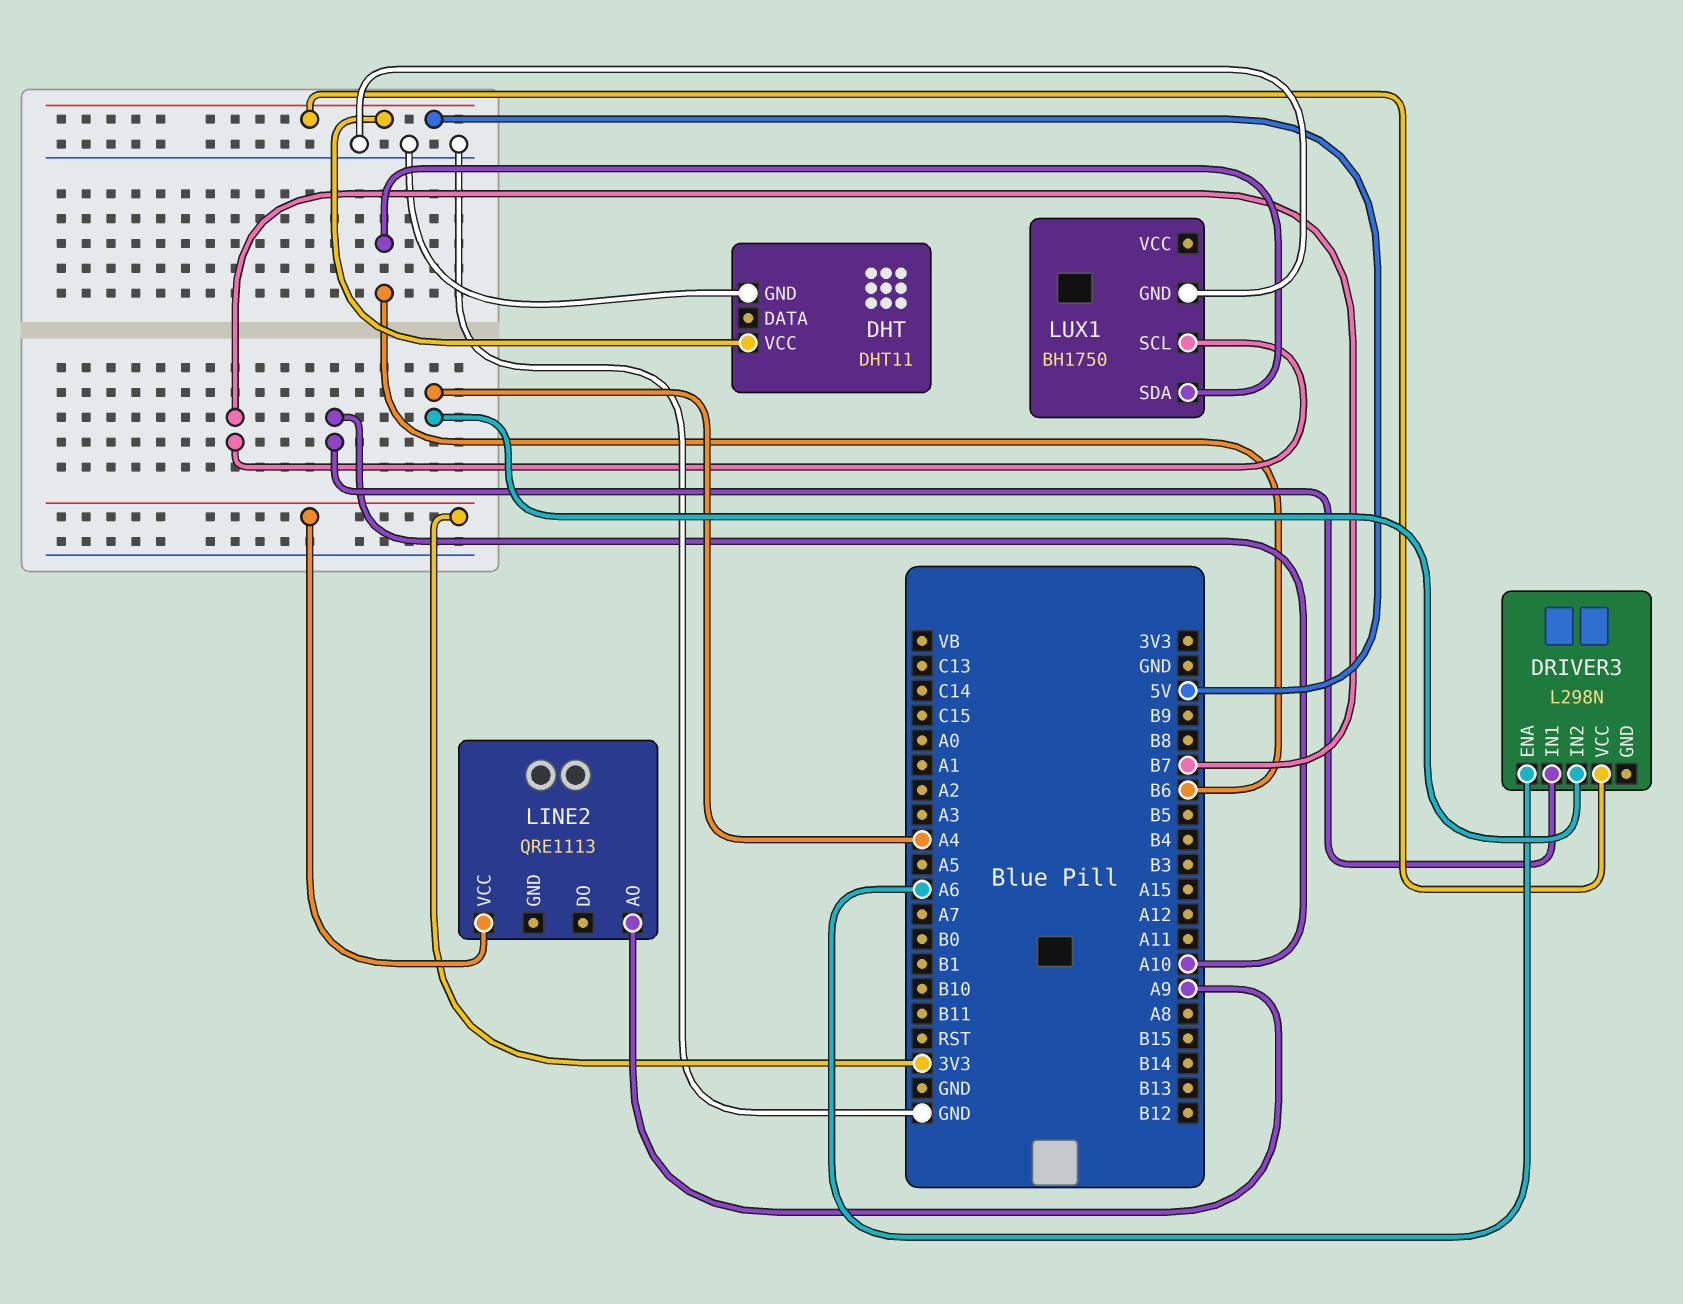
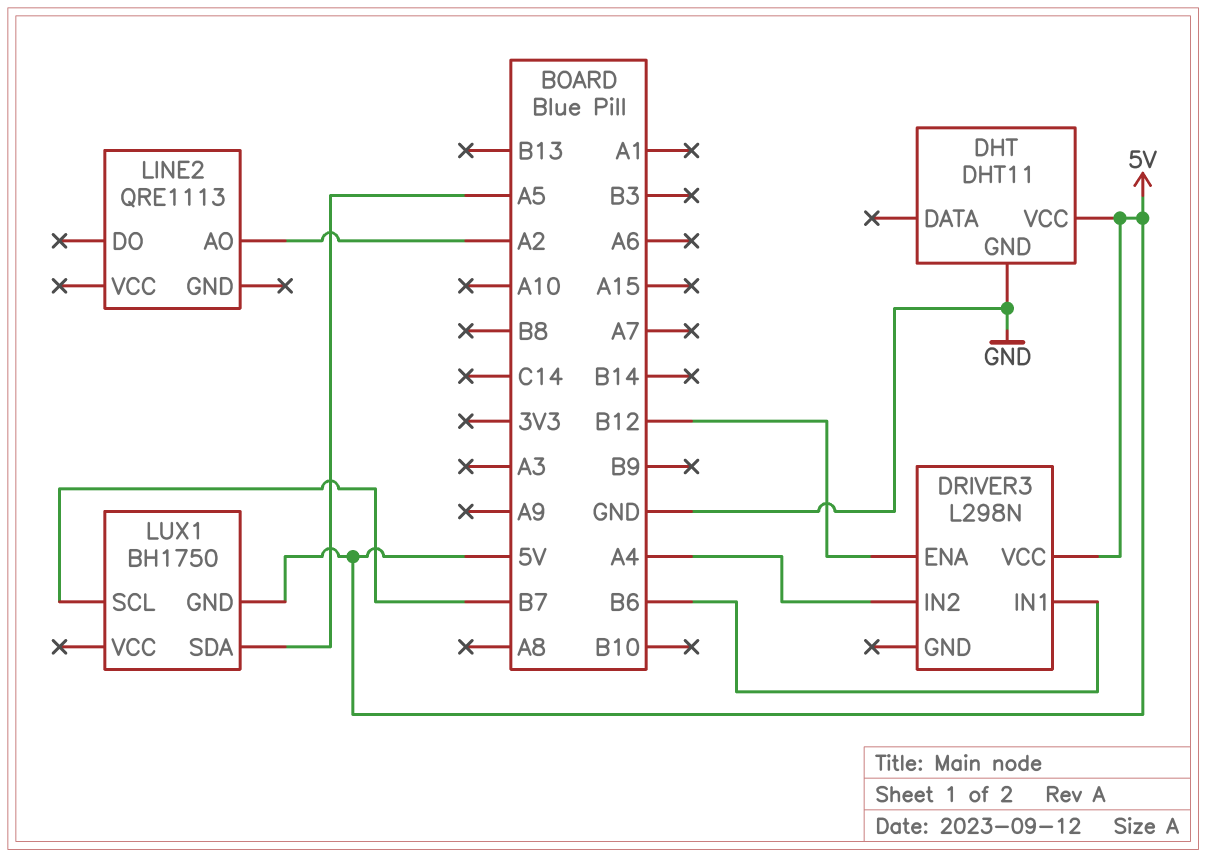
DRIVER3 pin ENA: A6 -> B12
DRIVER3 pin IN1: A10 -> B6
LINE2 pin AO: A9 -> A2
LINE2 pin VCC: 3V3 -> none
LUX1 pin GND: GND -> 5V
LUX1 pin SDA: B6 -> A5

